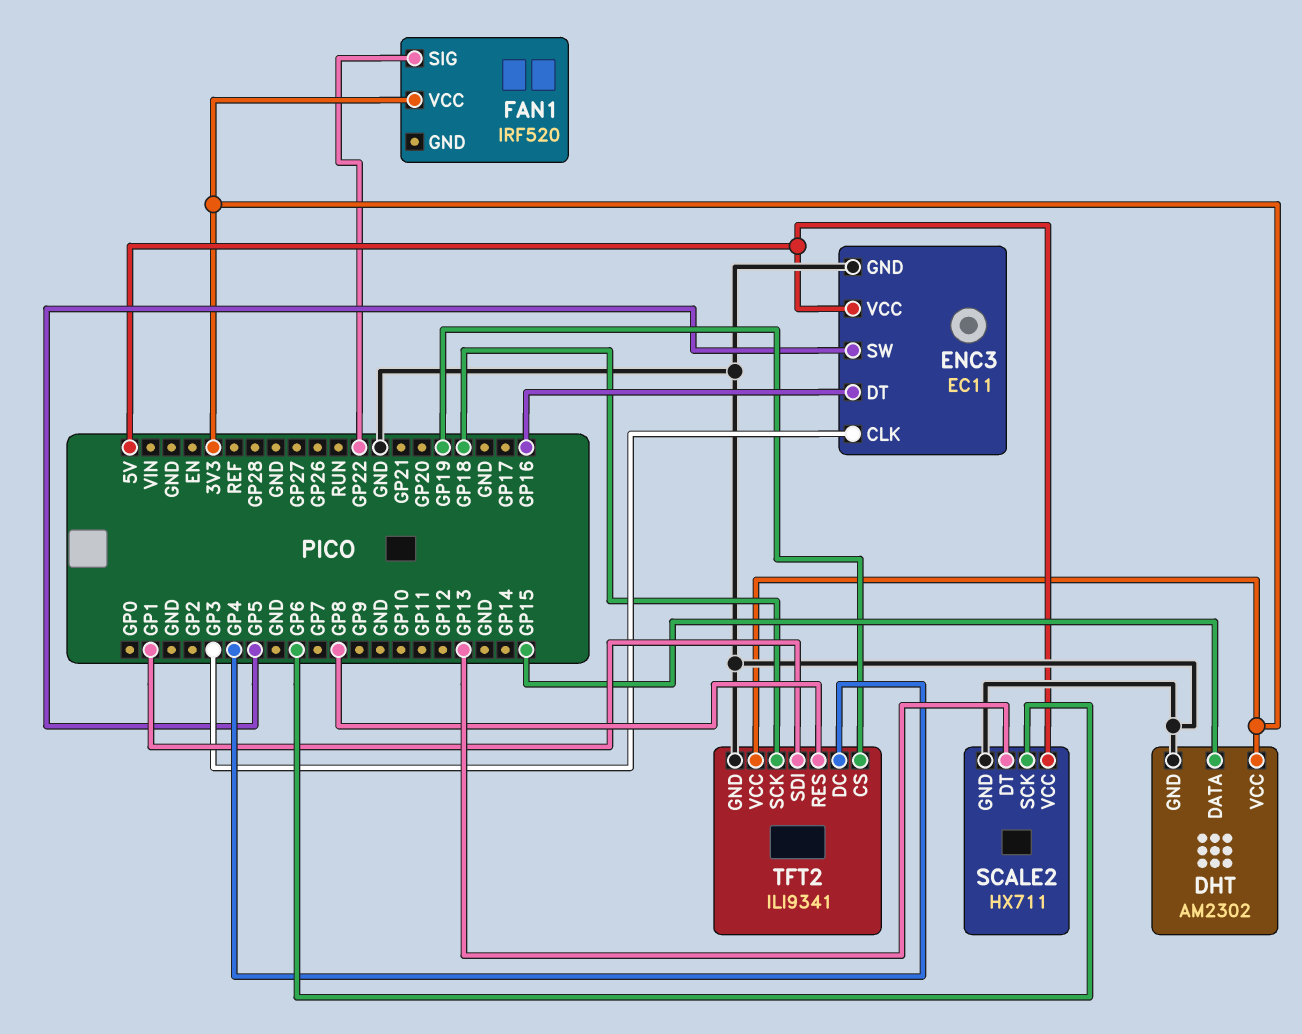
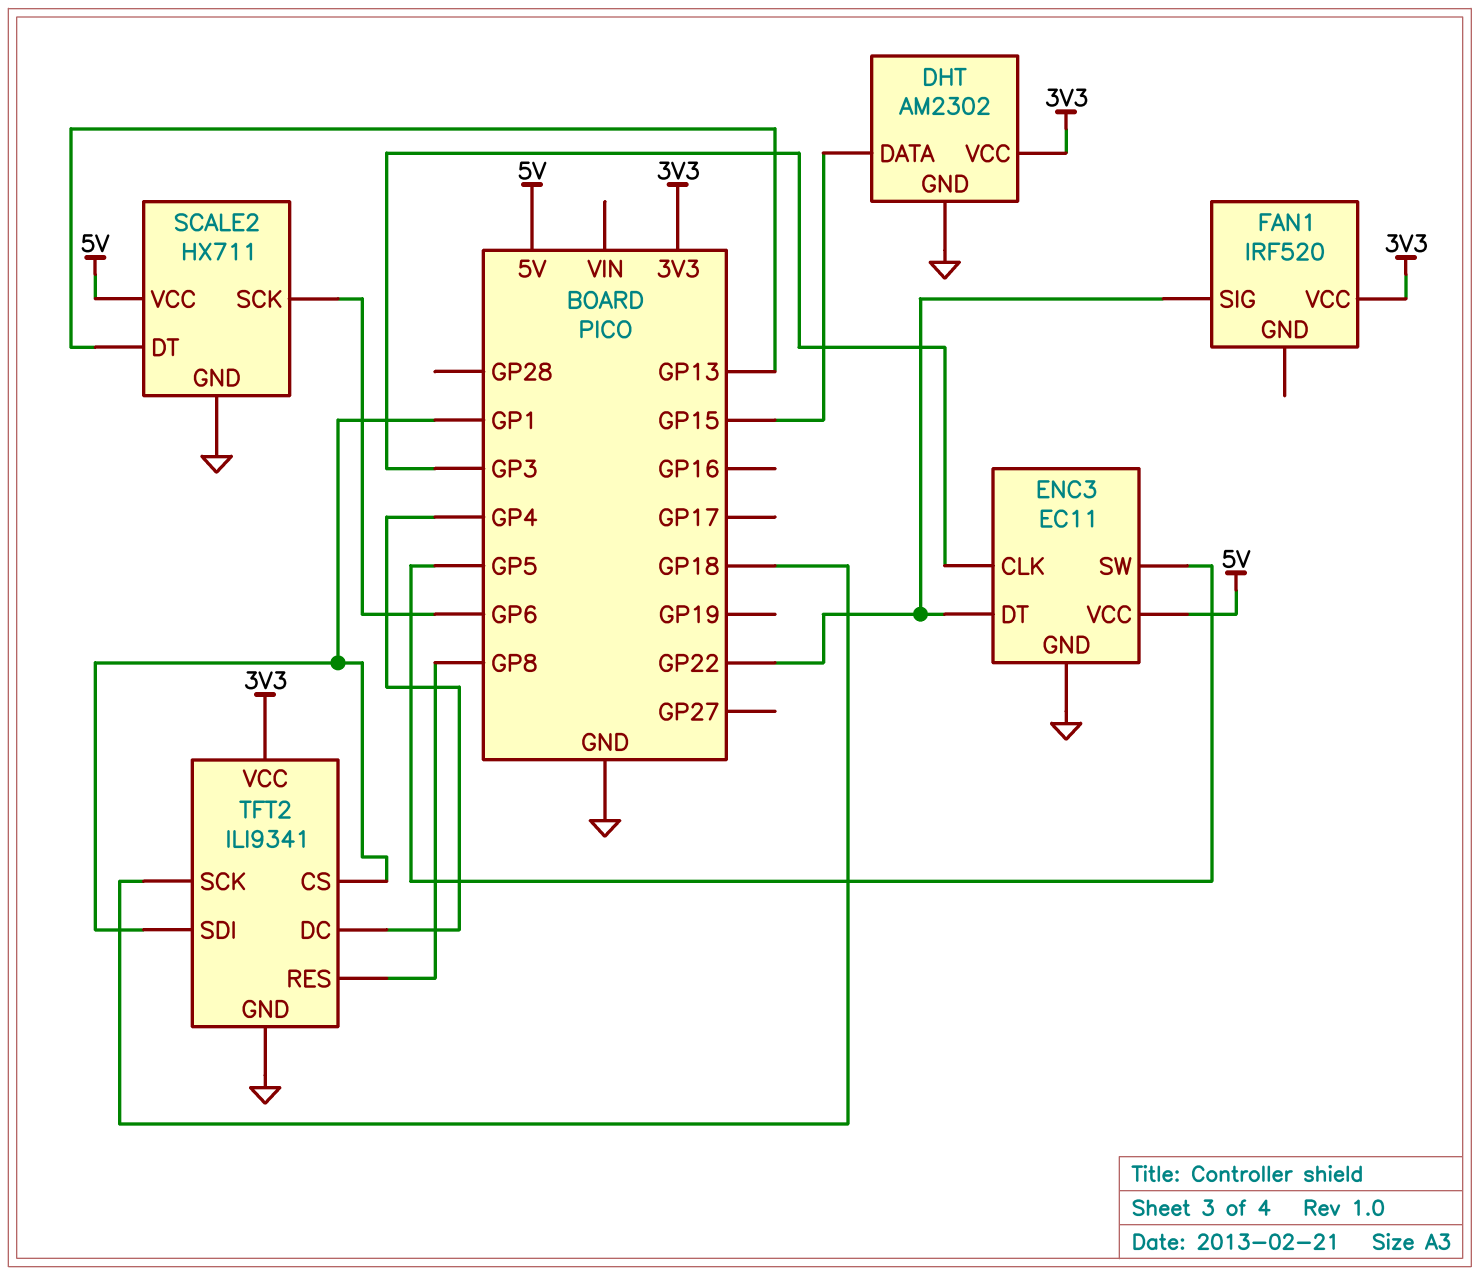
ENC3 pin DT: GP16 -> GP22
TFT2 pin CS: GP19 -> GP1

